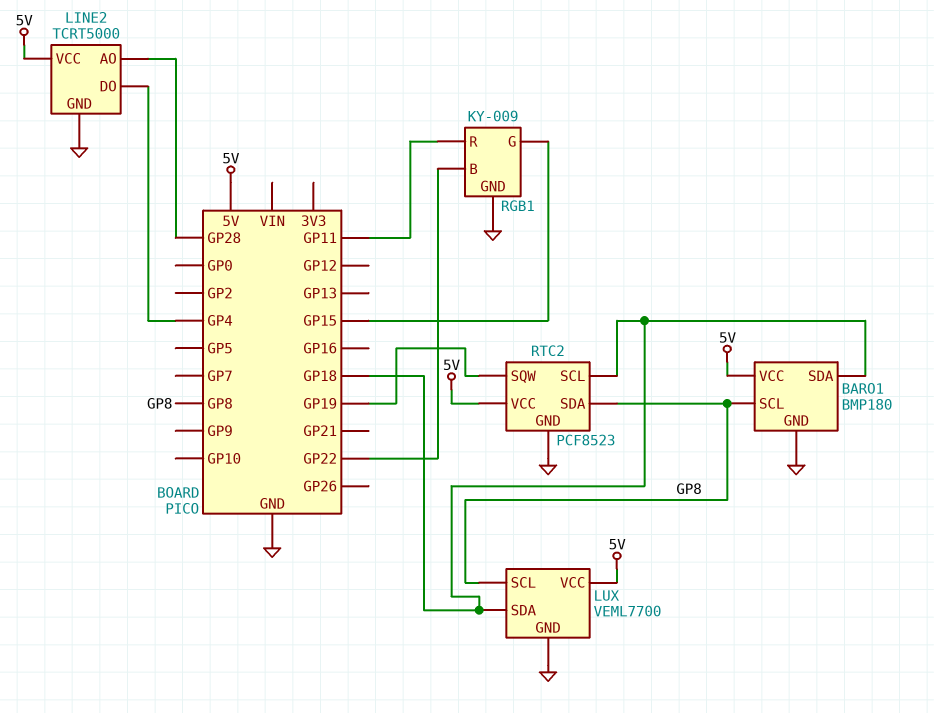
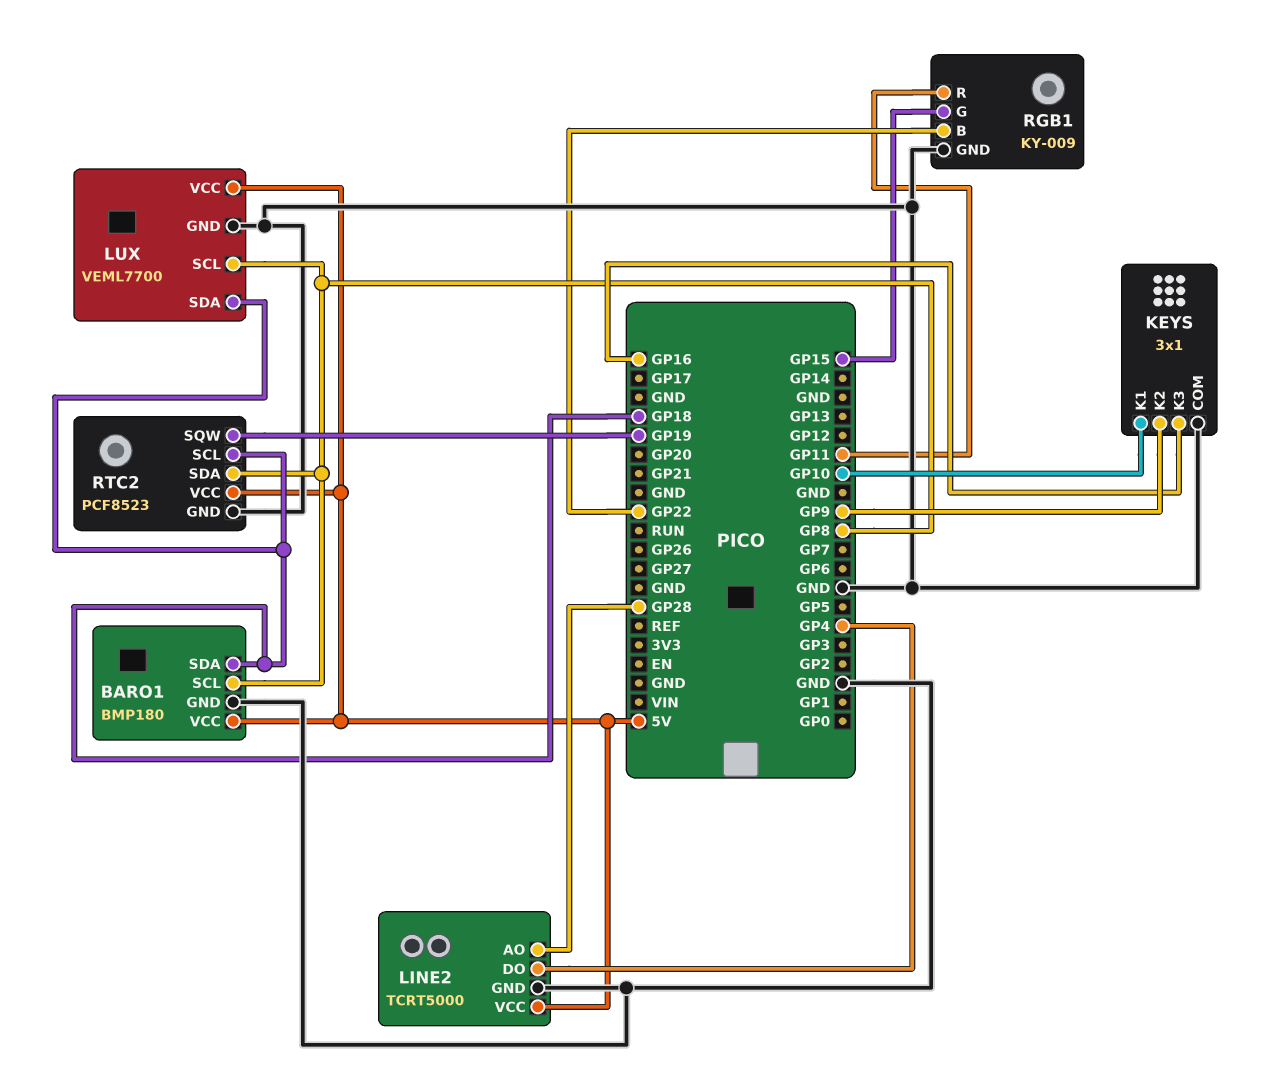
KEYS: none -> 3x1
KEYS pin COM: none -> GND
KEYS pin K1: none -> GP10
KEYS pin K2: none -> GP9
KEYS pin K3: none -> GP16

